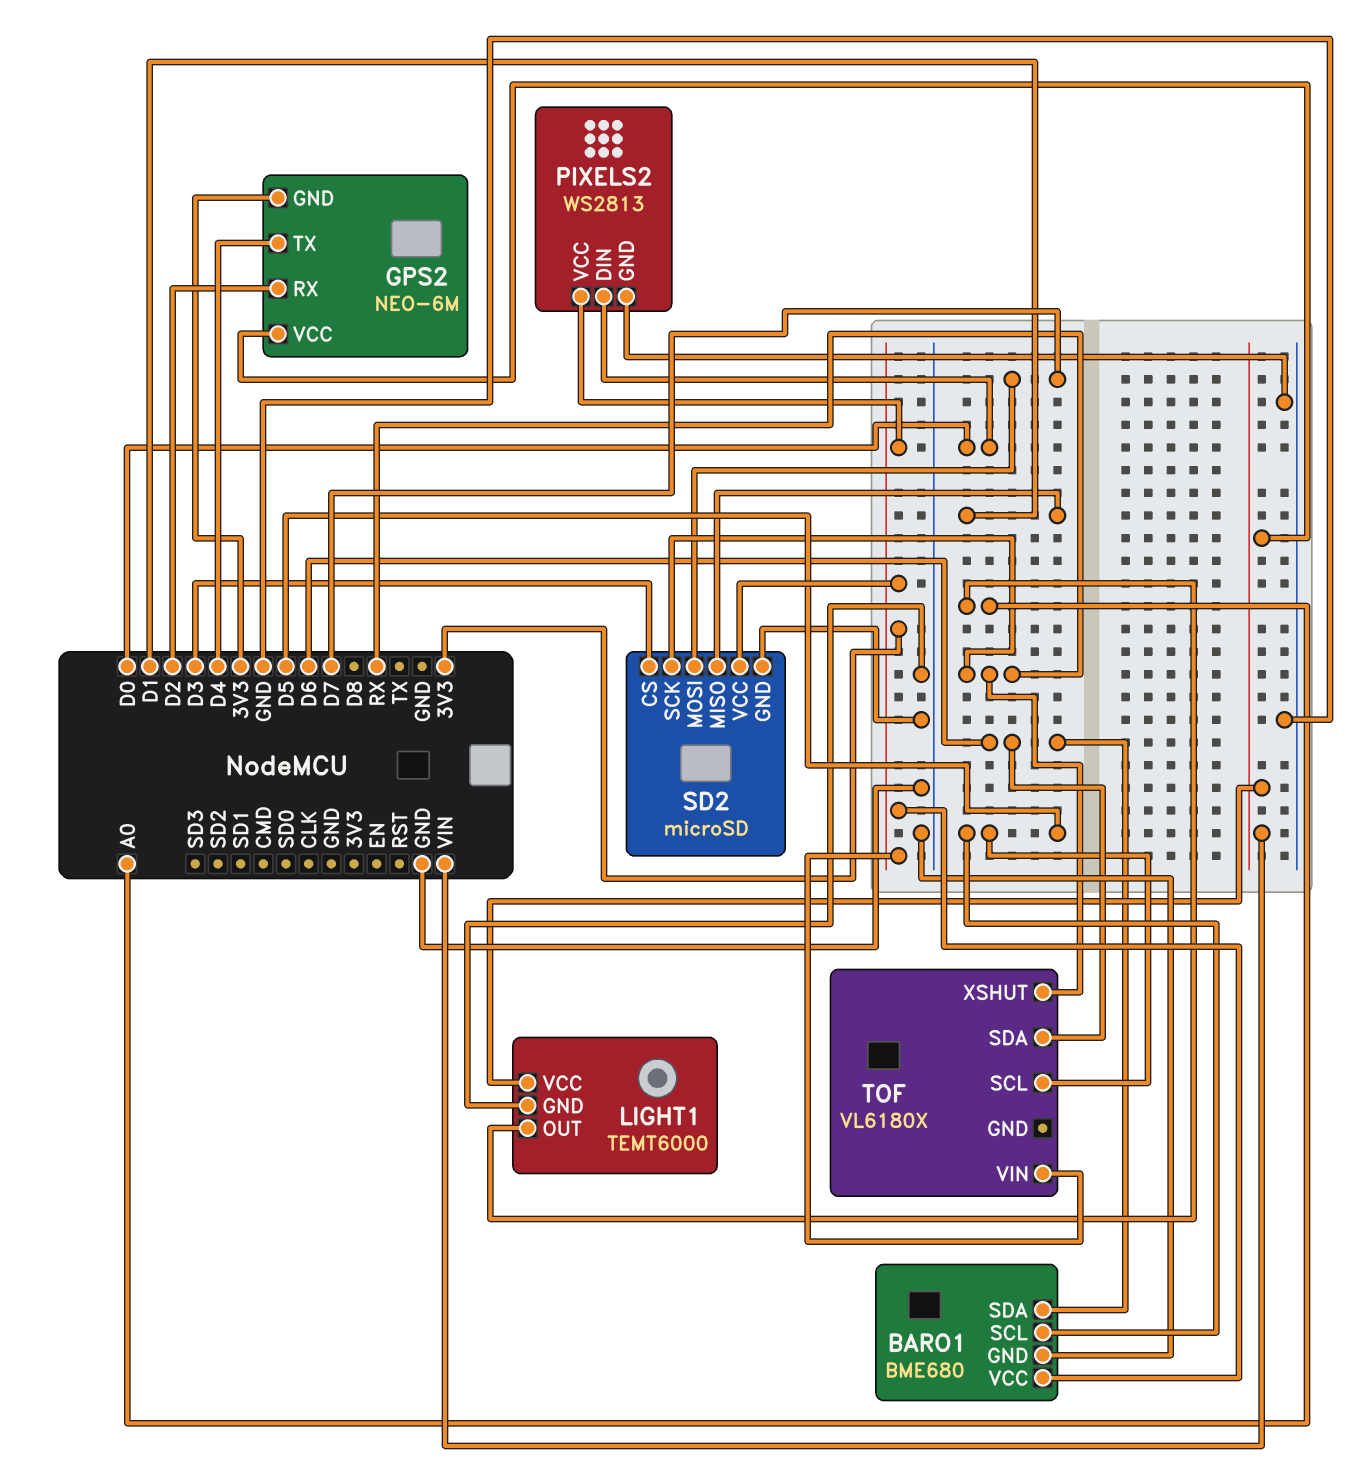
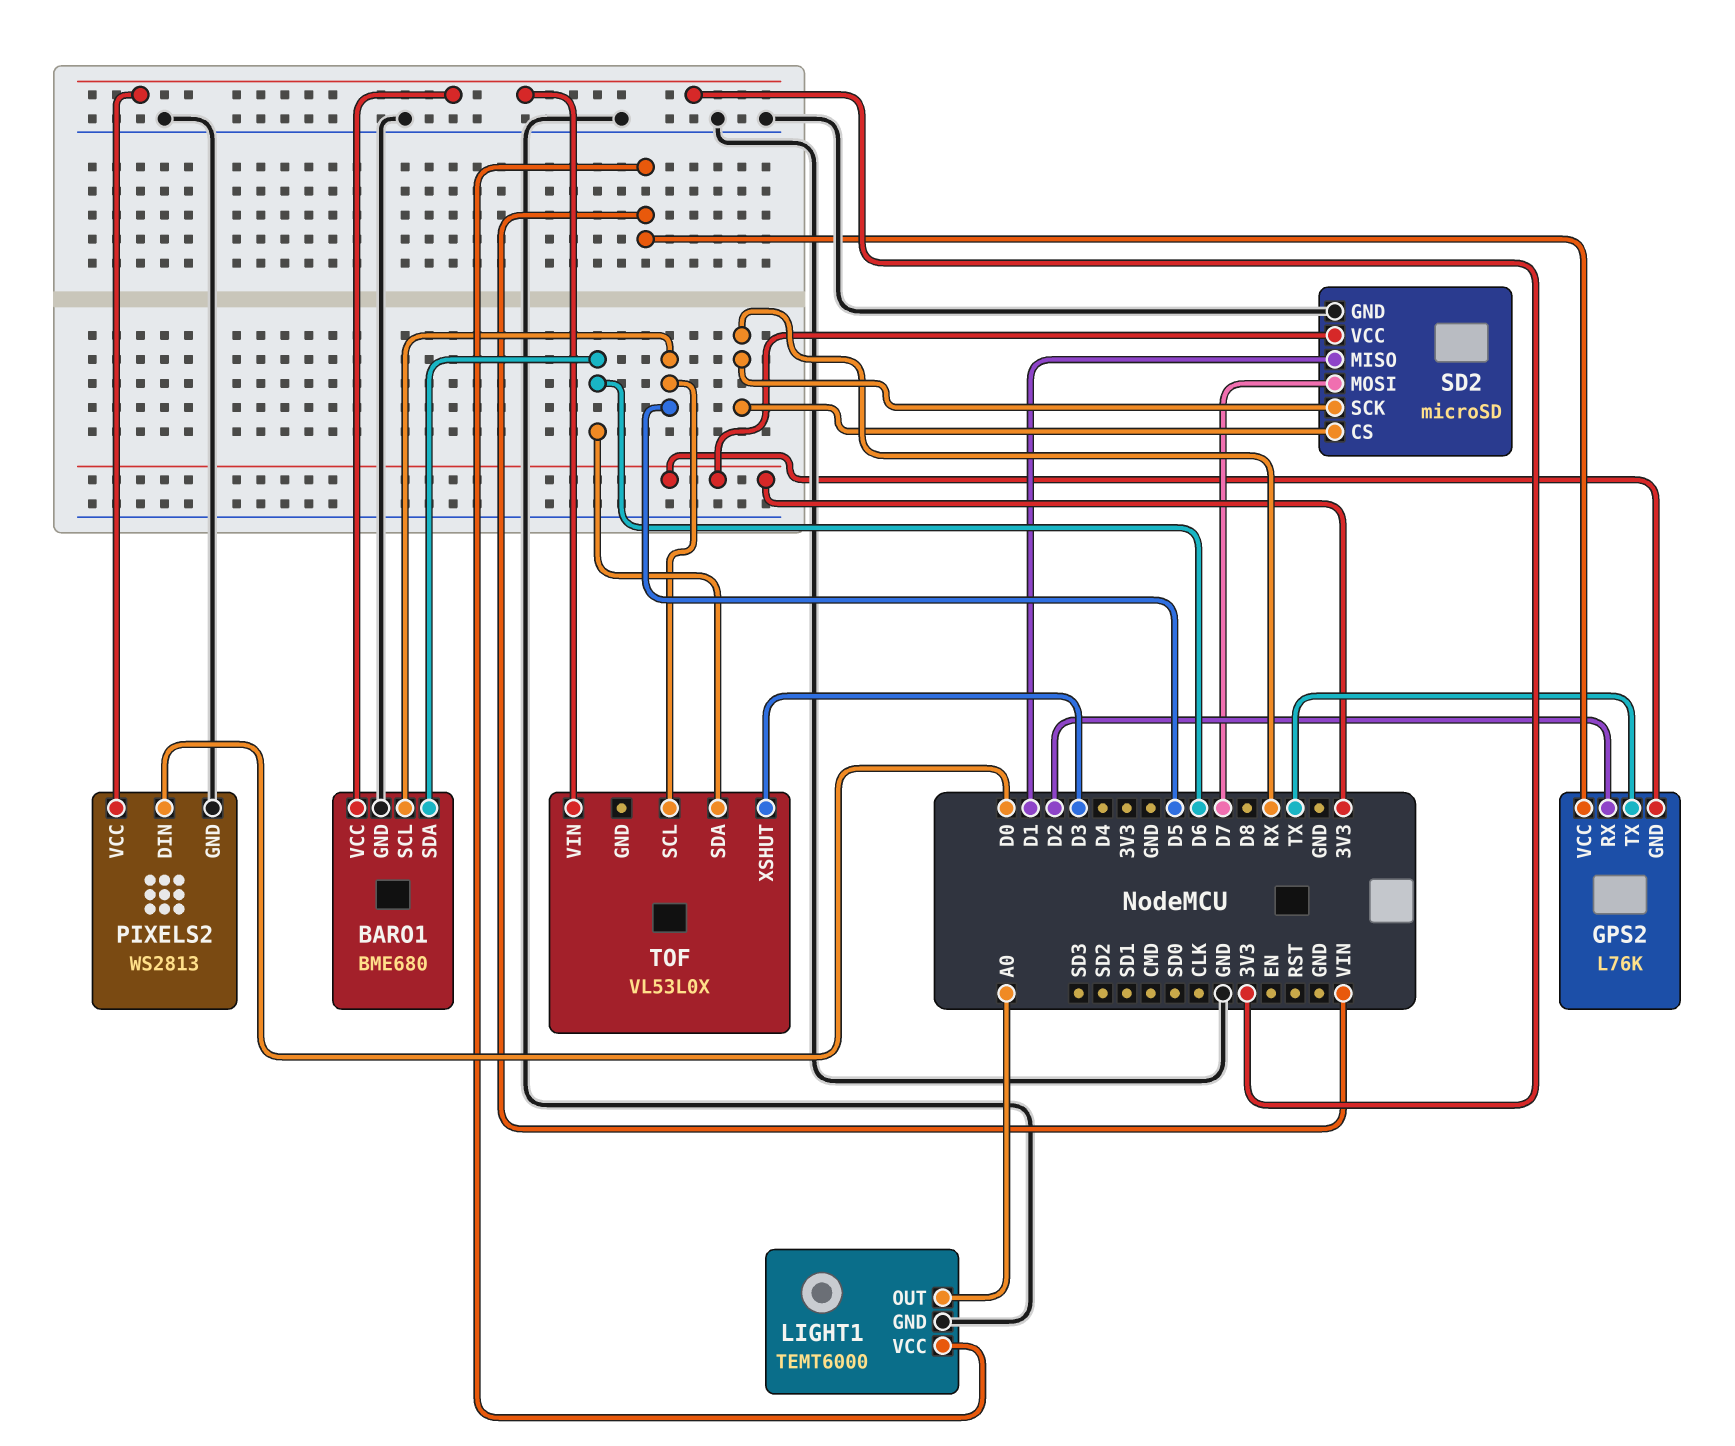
GPS2: NEO-6M -> L76K
GPS2 pin TX: D4 -> TX
SD2 pin CS: D3 -> RX
TOF: VL6180X -> VL53L0X
TOF pin XSHUT: RX -> D3

